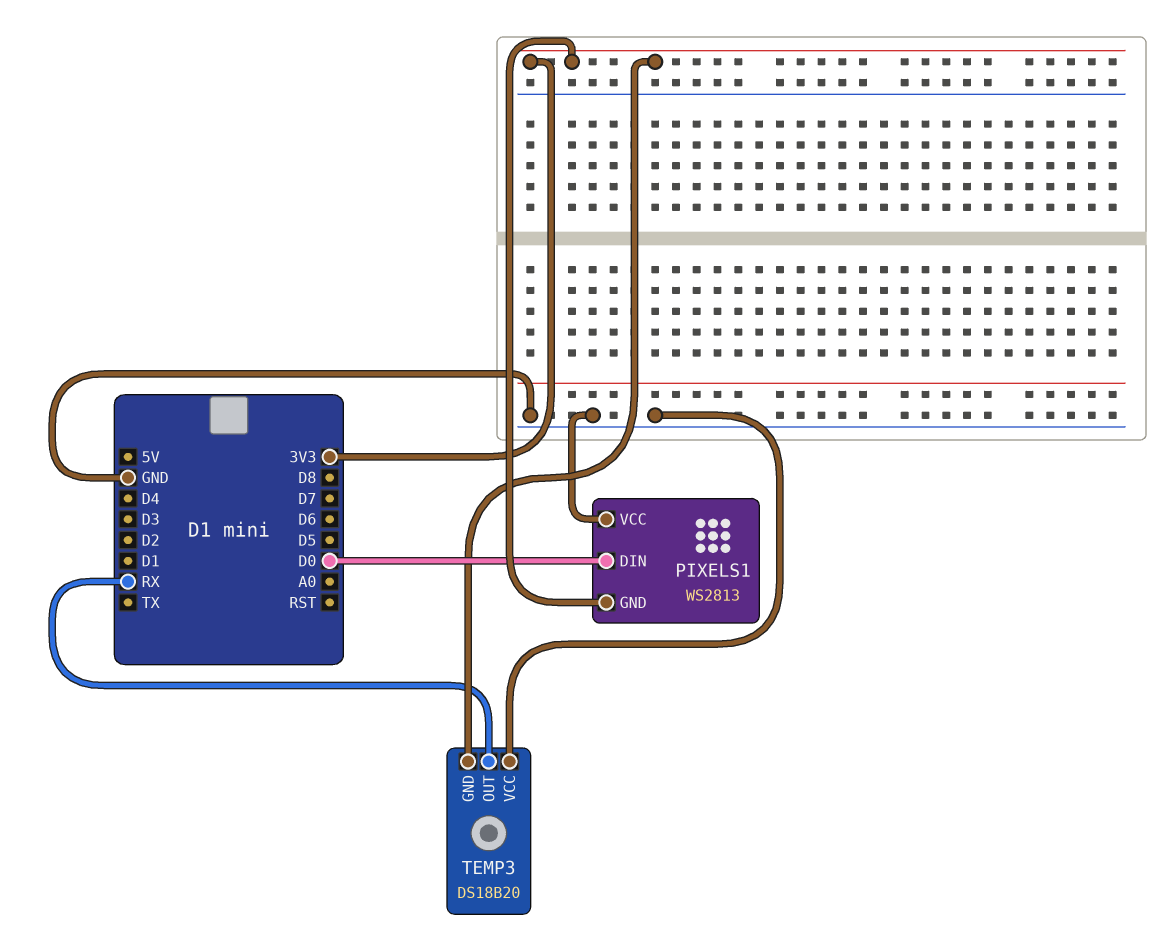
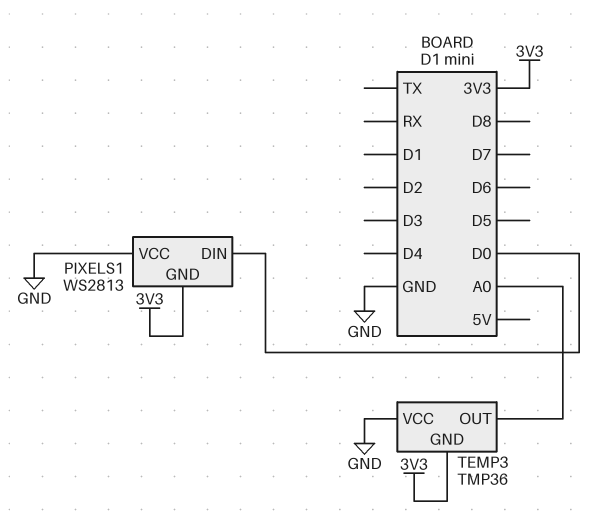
TEMP3: DS18B20 -> TMP36
TEMP3 pin OUT: RX -> A0

